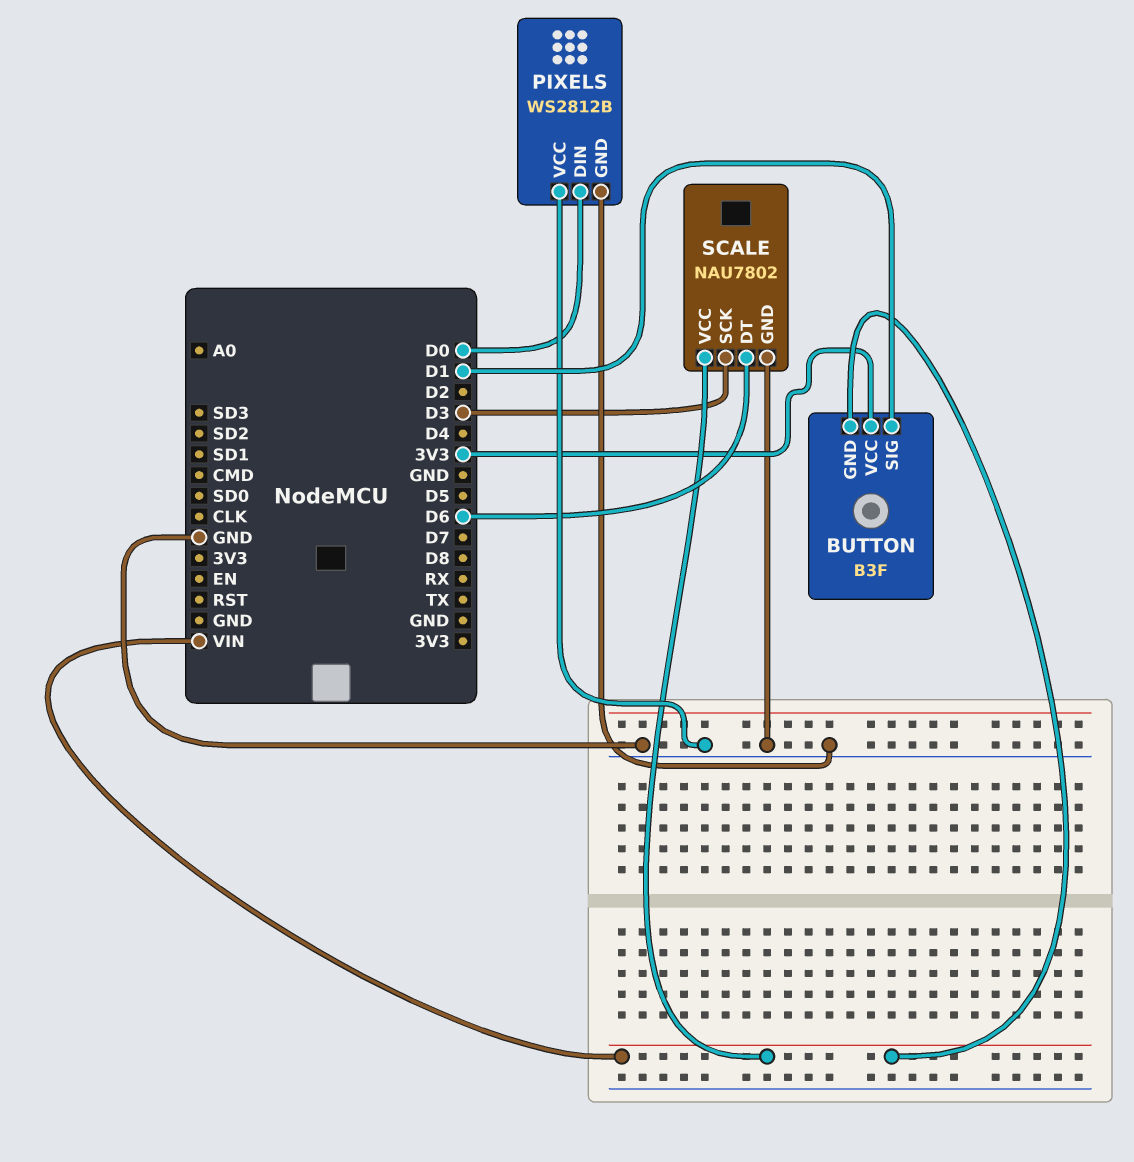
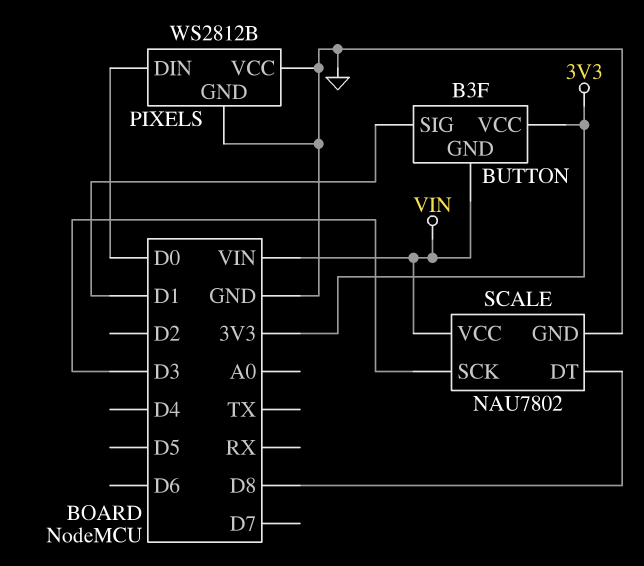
SCALE pin DT: D6 -> D8

